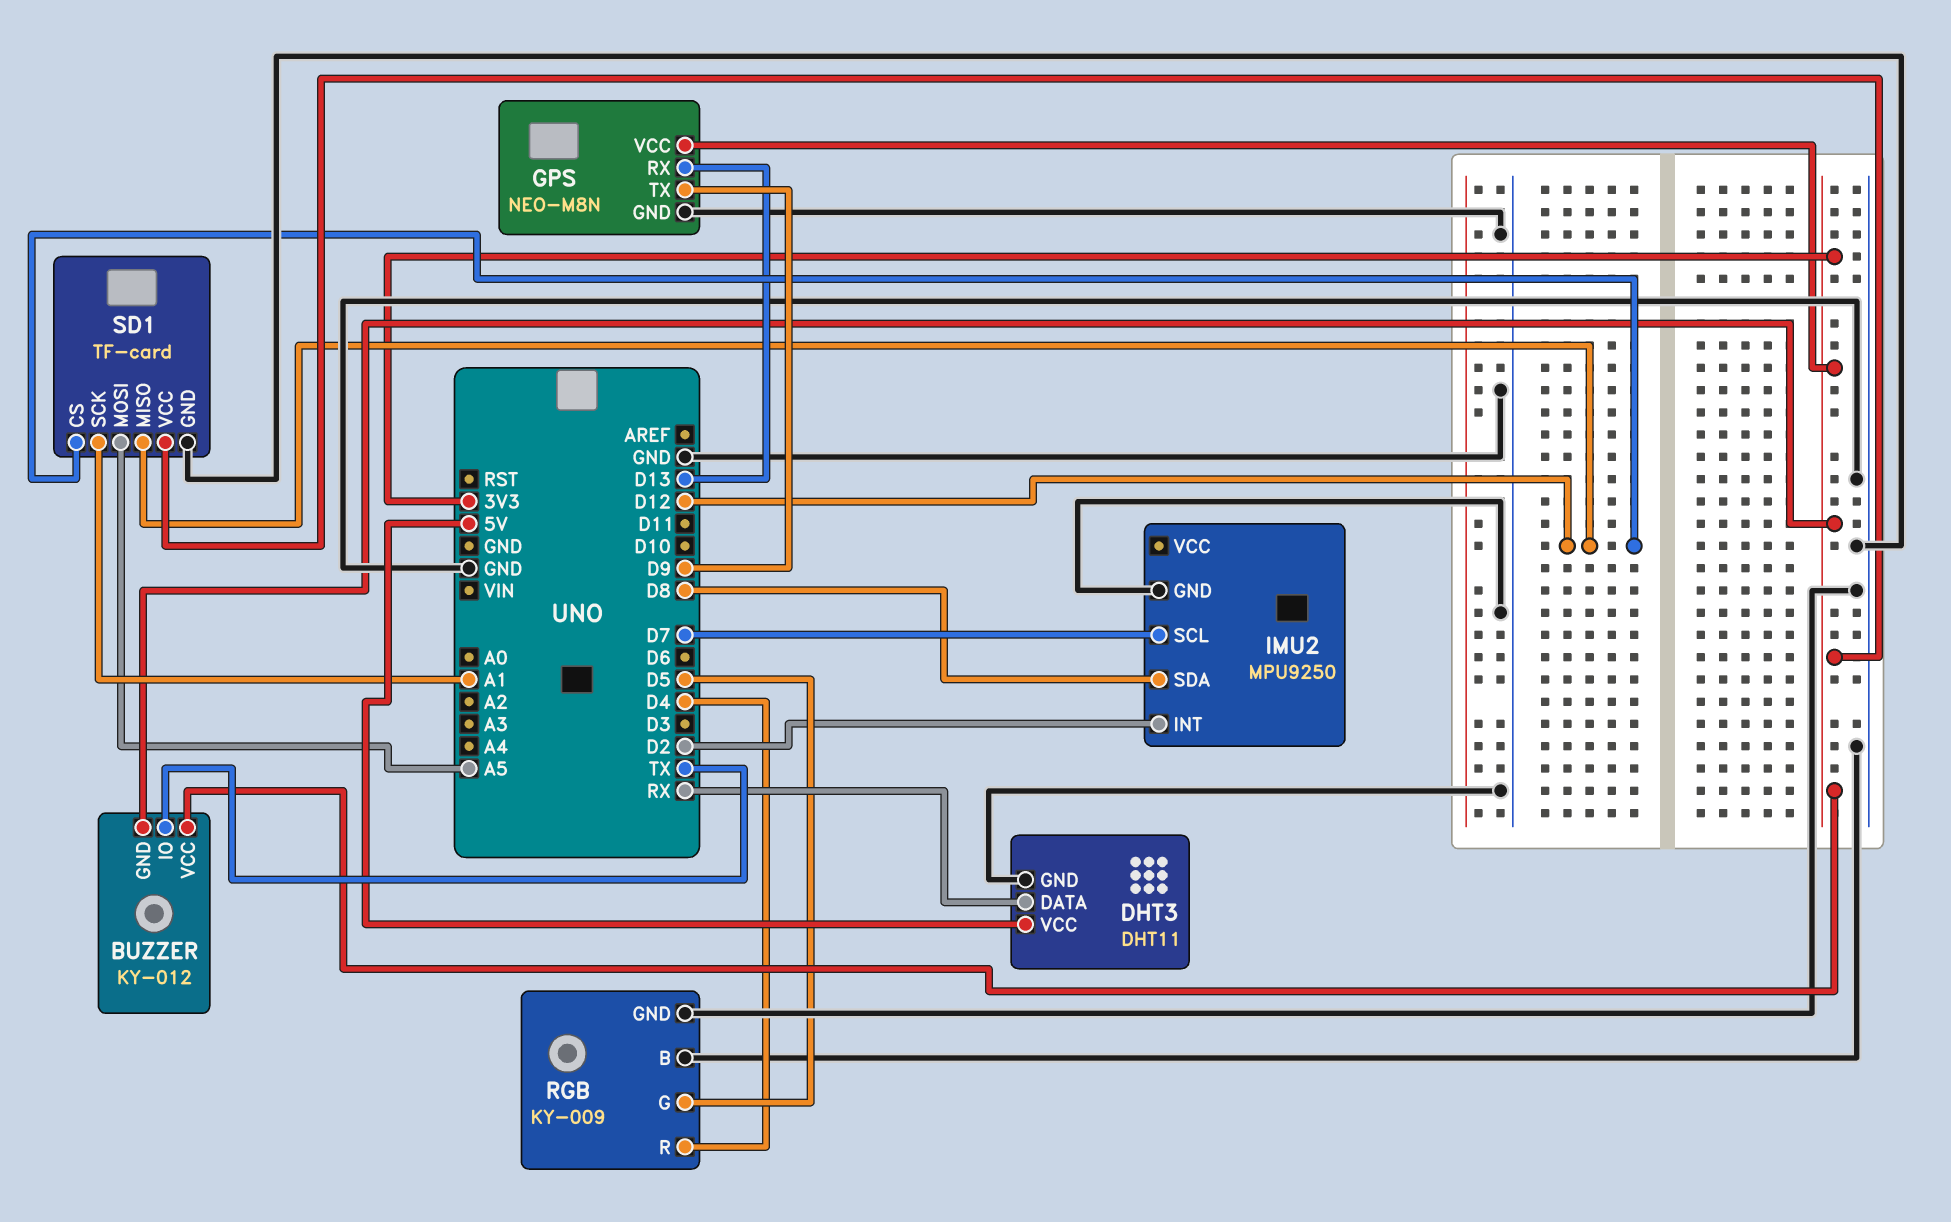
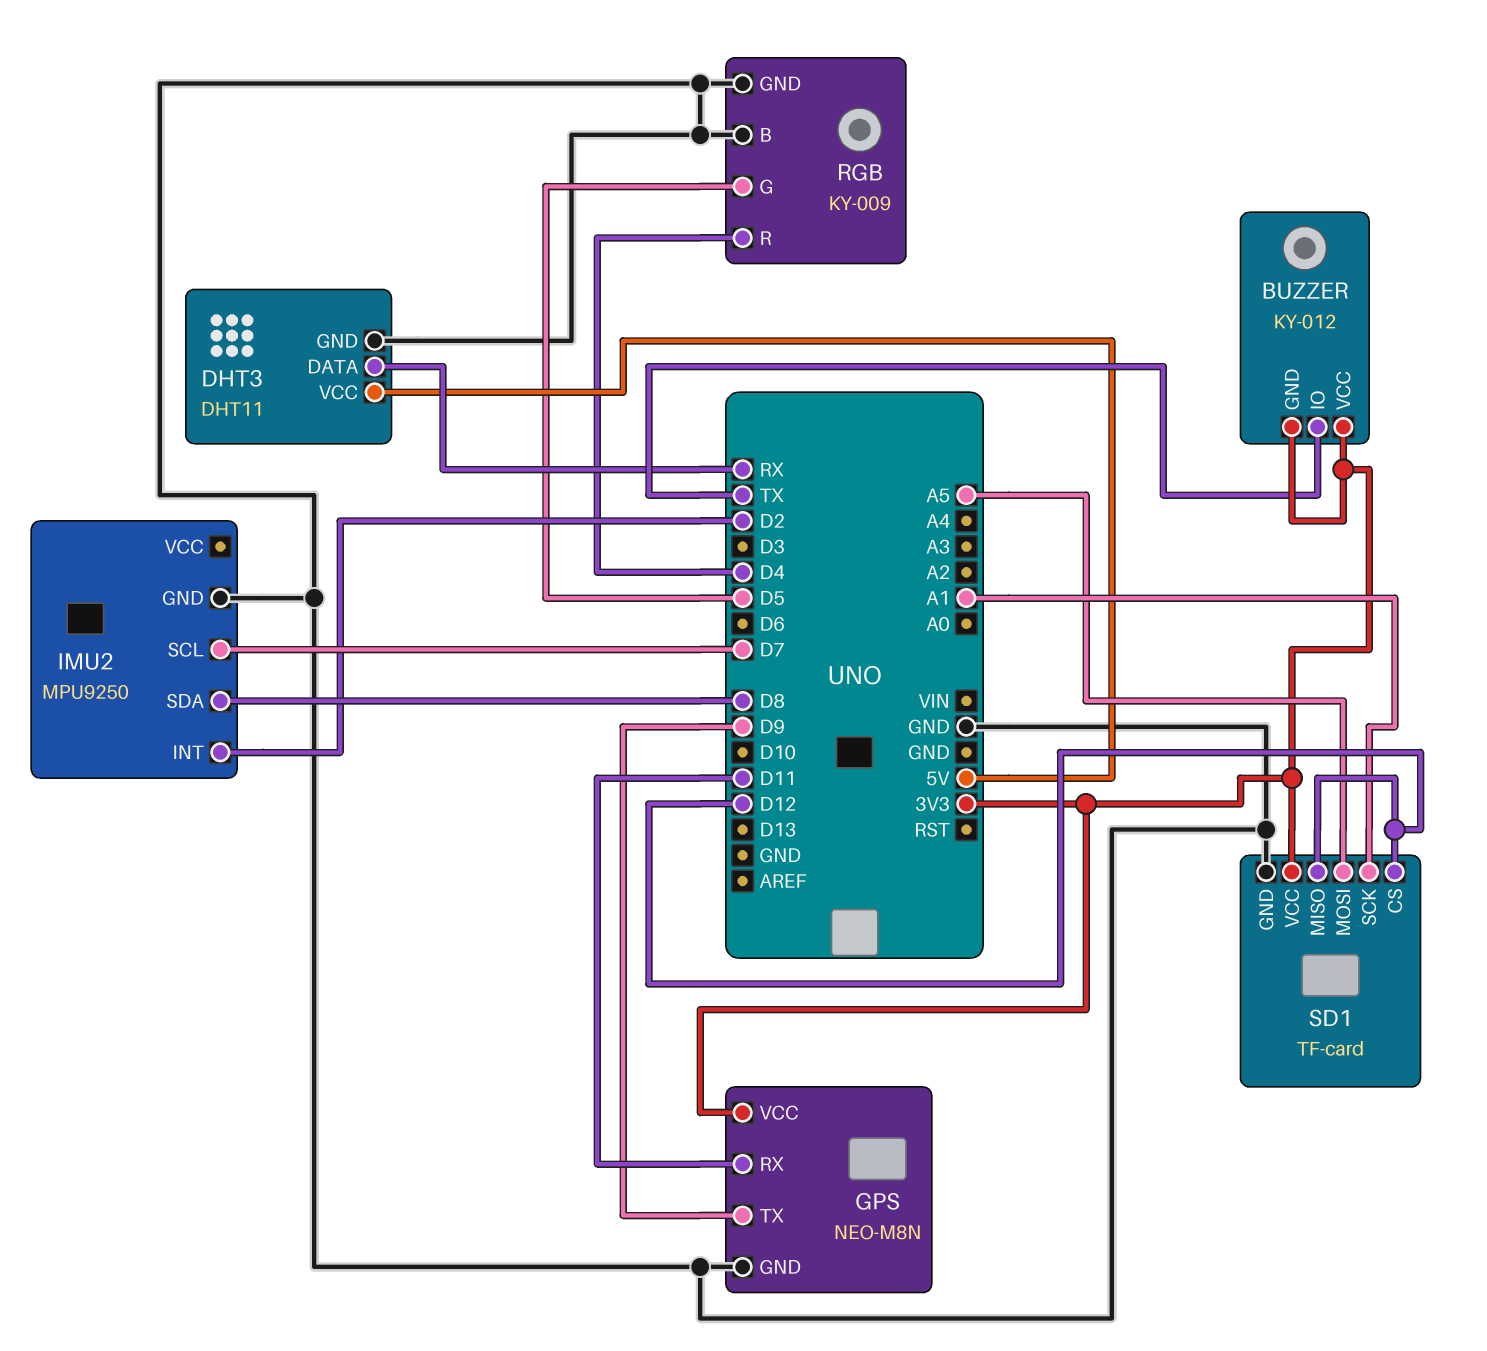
GPS pin RX: D13 -> D11

